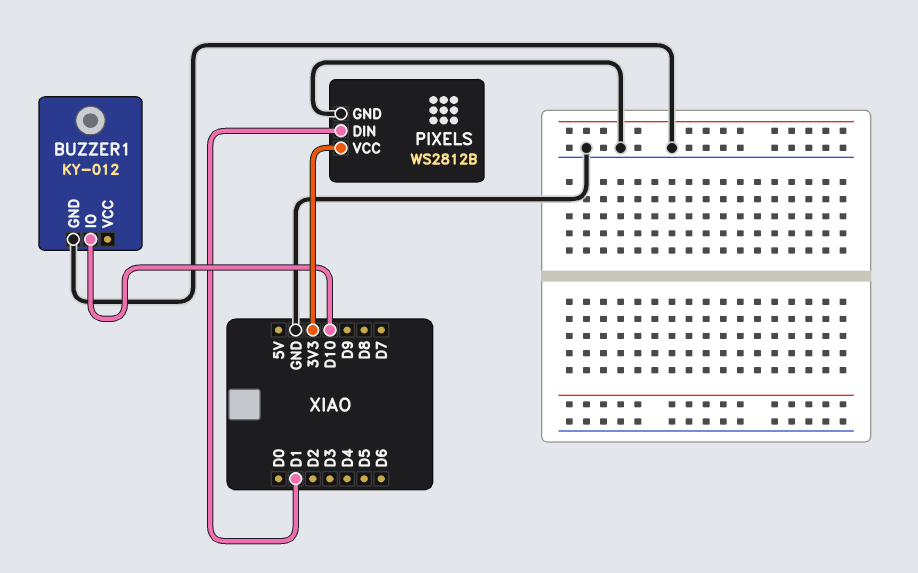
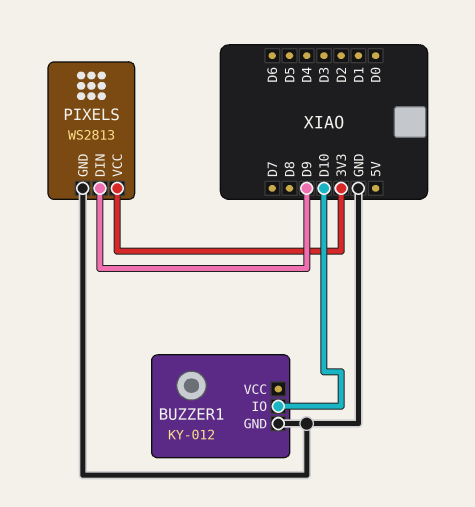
PIXELS: WS2812B -> WS2813
PIXELS pin DIN: D1 -> D9

